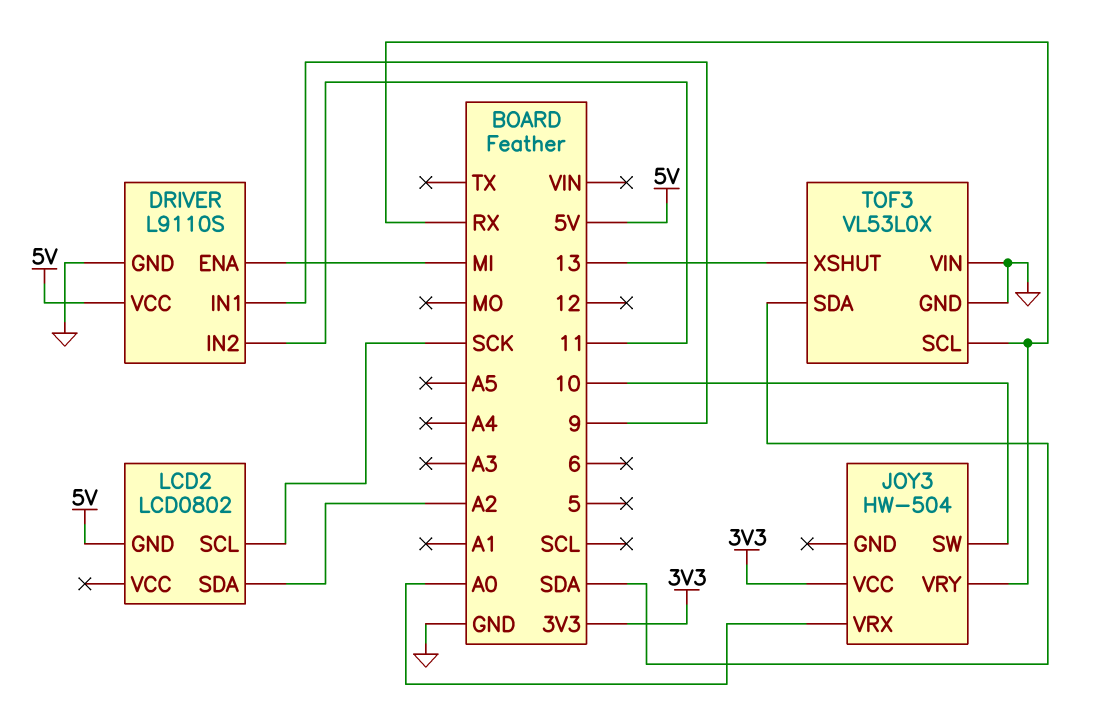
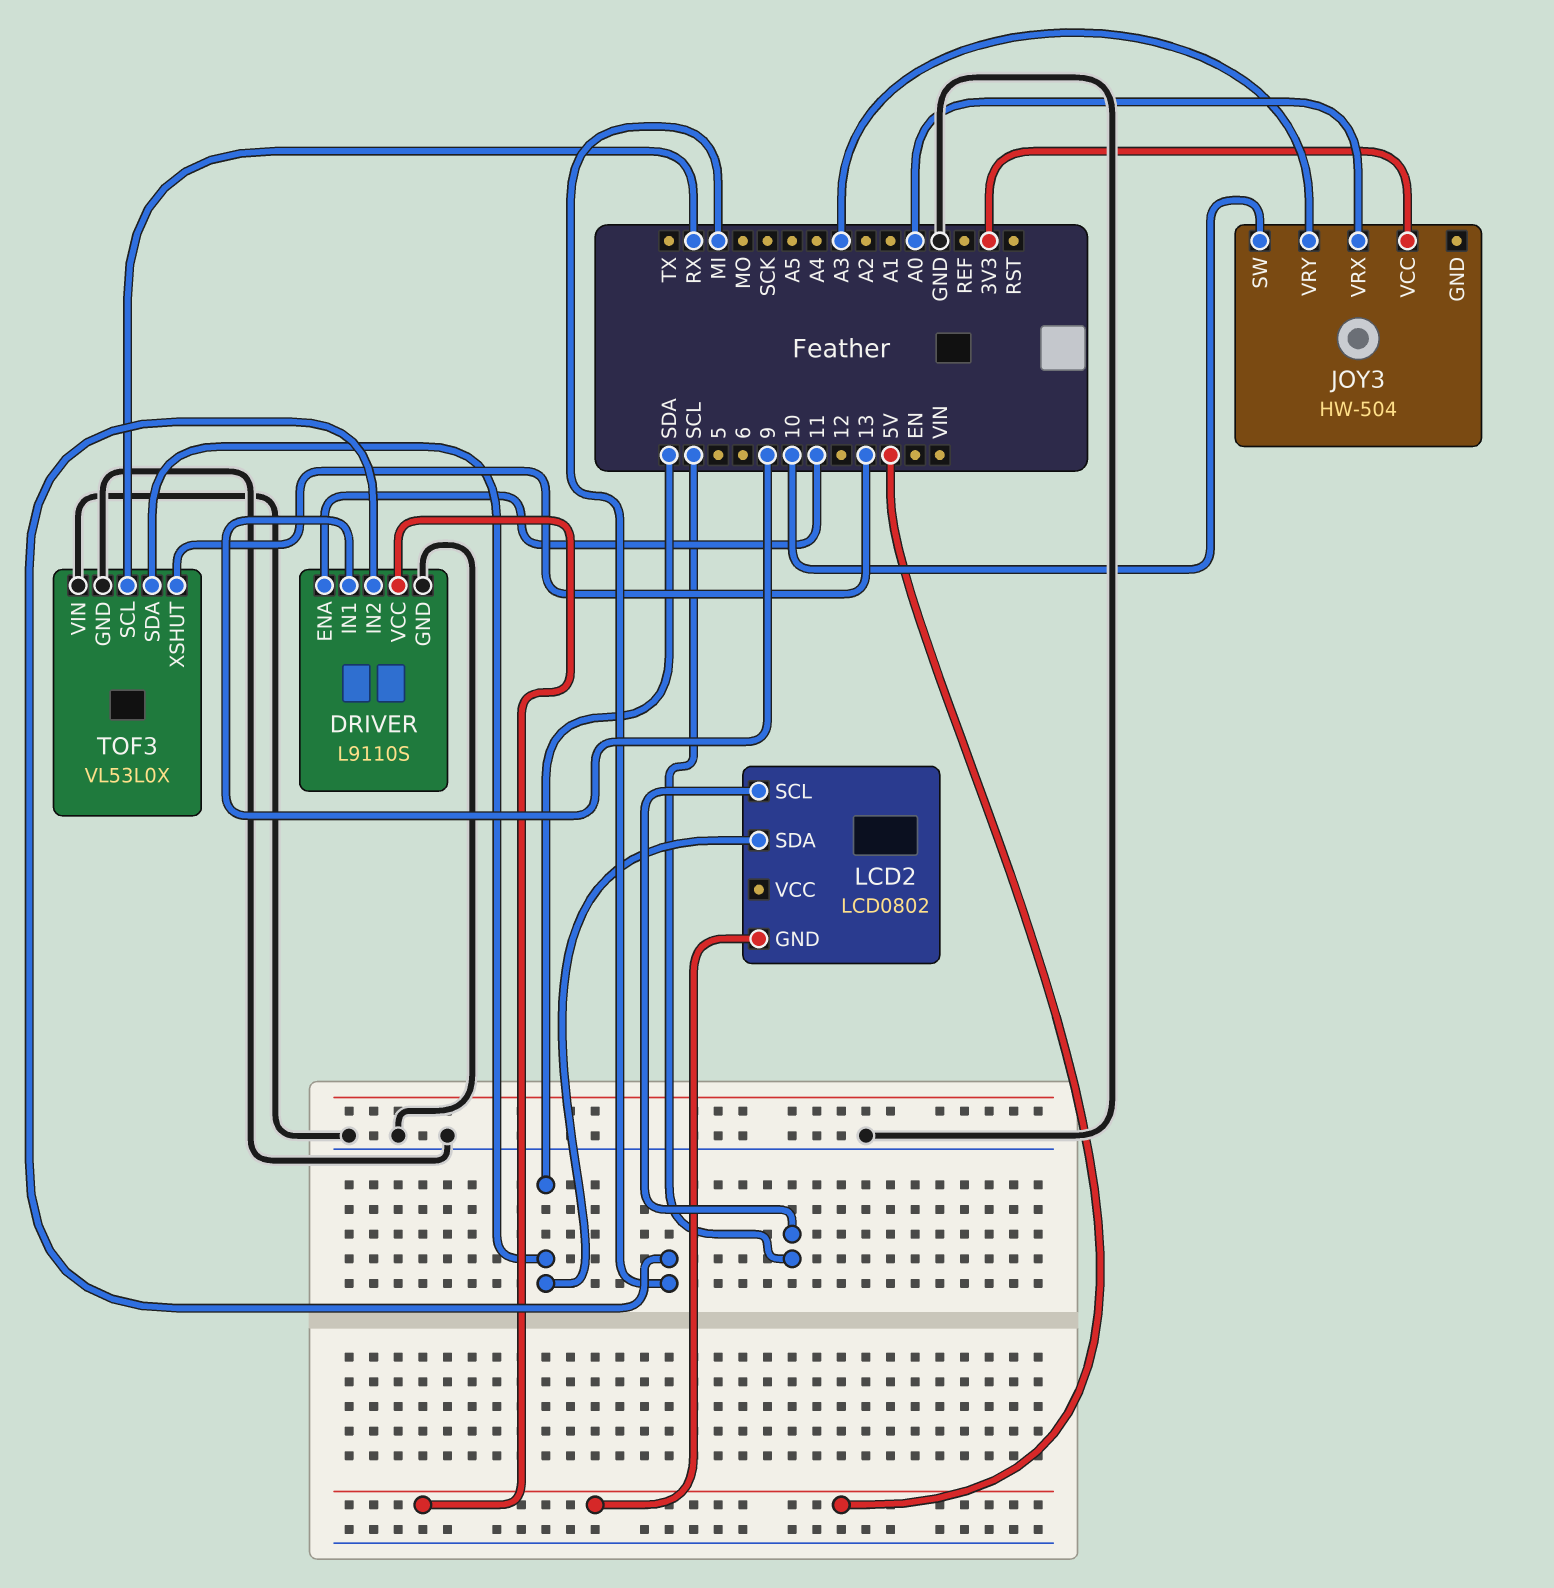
DRIVER pin ENA: MI -> 11
DRIVER pin IN2: 11 -> MI
JOY3 pin VRY: RX -> A3
LCD2 pin SCL: SCK -> SCL
LCD2 pin SDA: A2 -> SDA

